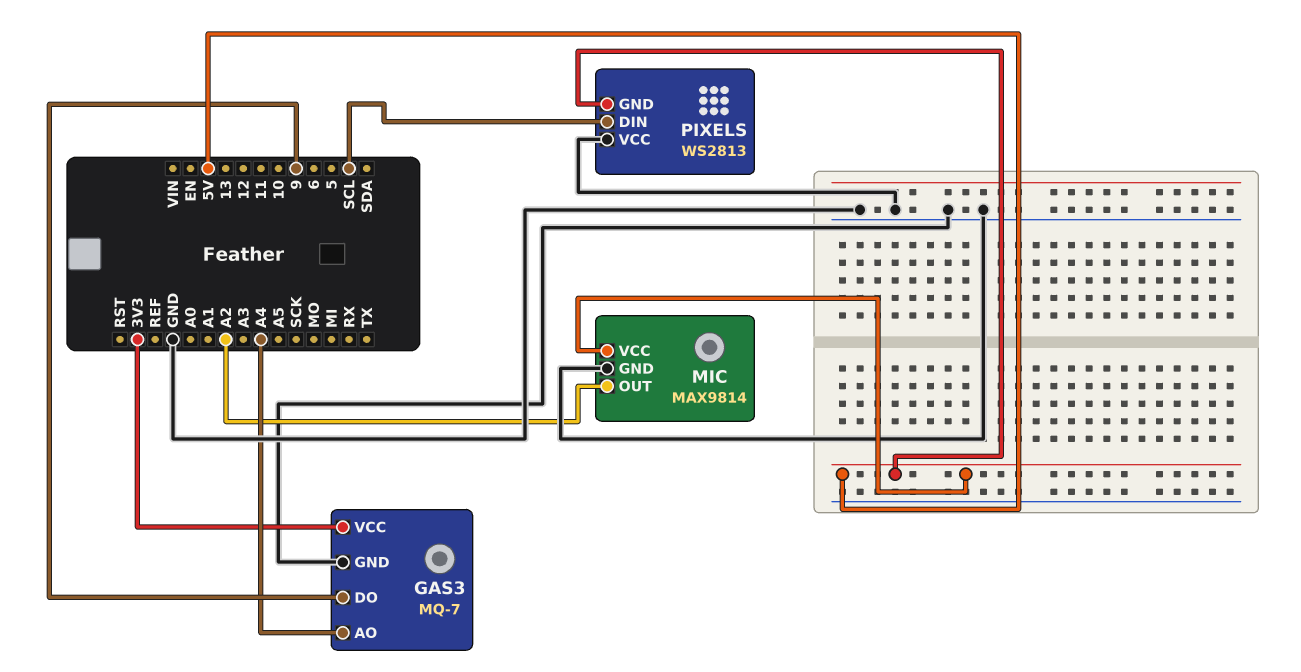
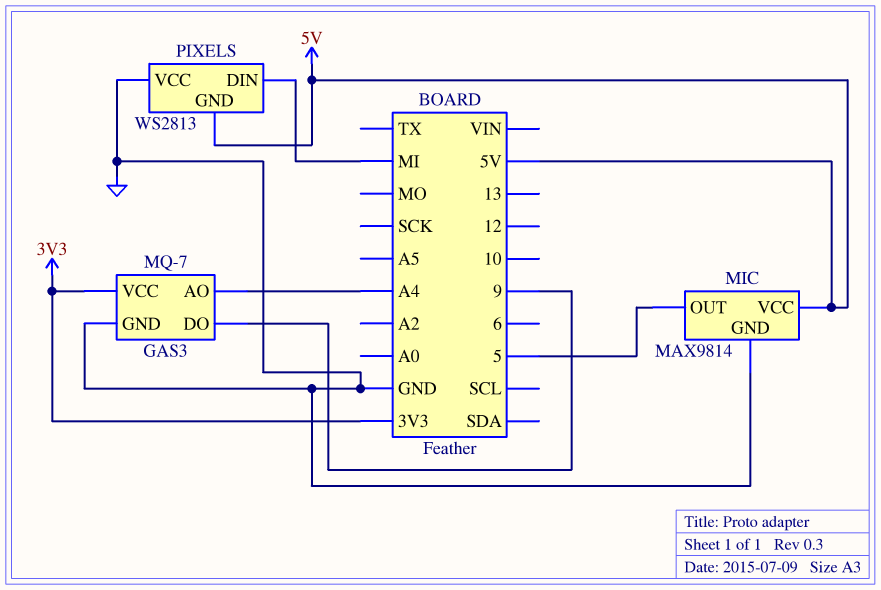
MIC pin OUT: A2 -> 5
PIXELS pin DIN: SCL -> MI

